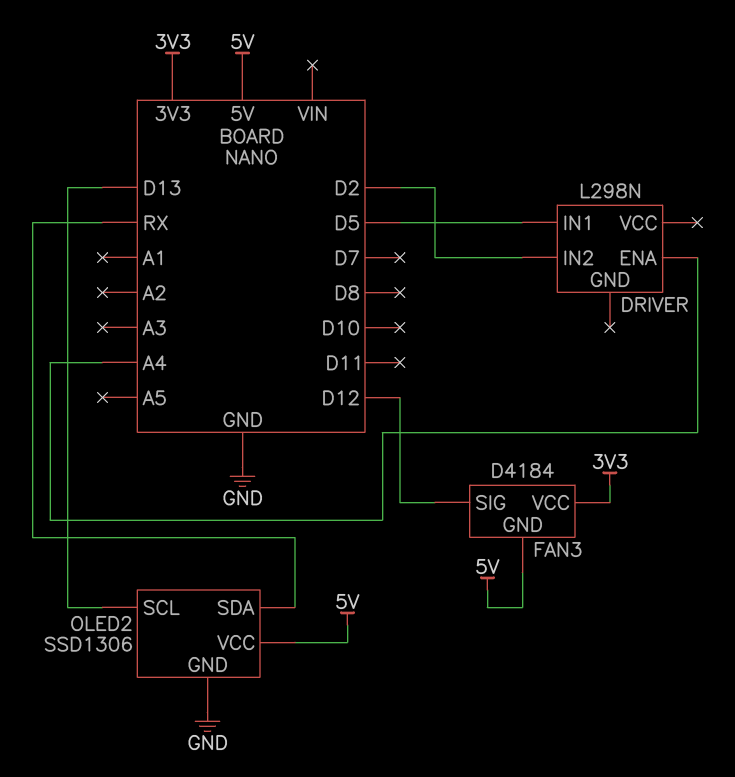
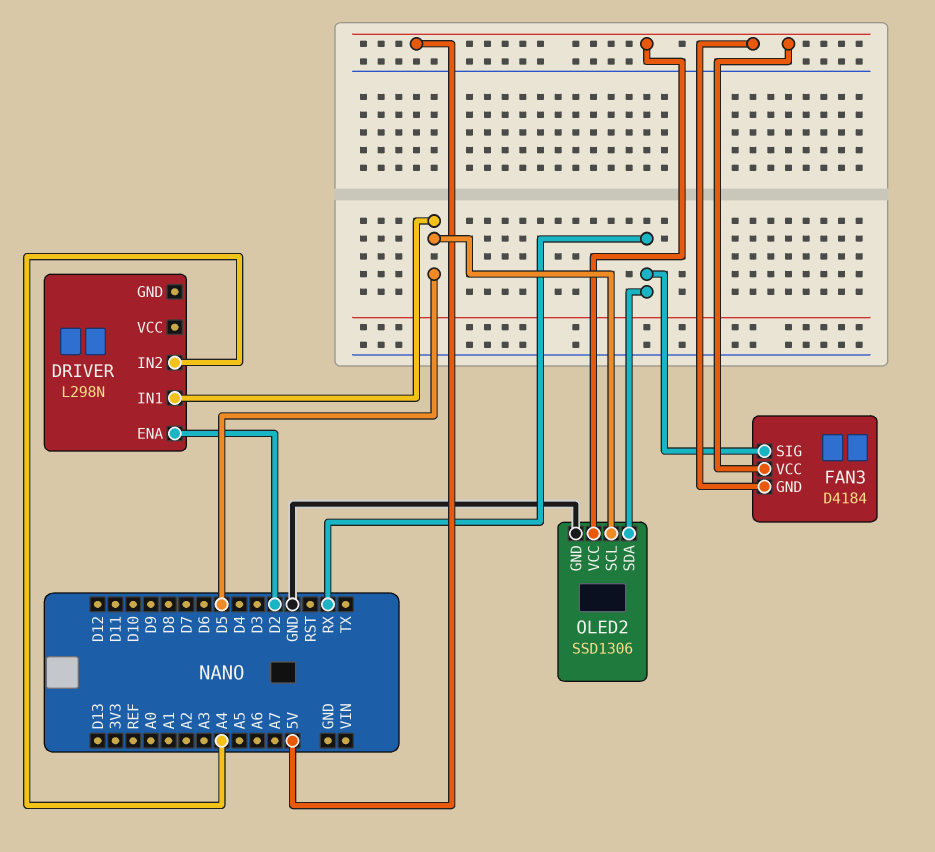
DRIVER pin ENA: A4 -> D2
DRIVER pin IN2: D2 -> A4
FAN3 pin SIG: D12 -> RX
FAN3 pin VCC: 3V3 -> 5V
OLED2 pin SCL: D13 -> D5

